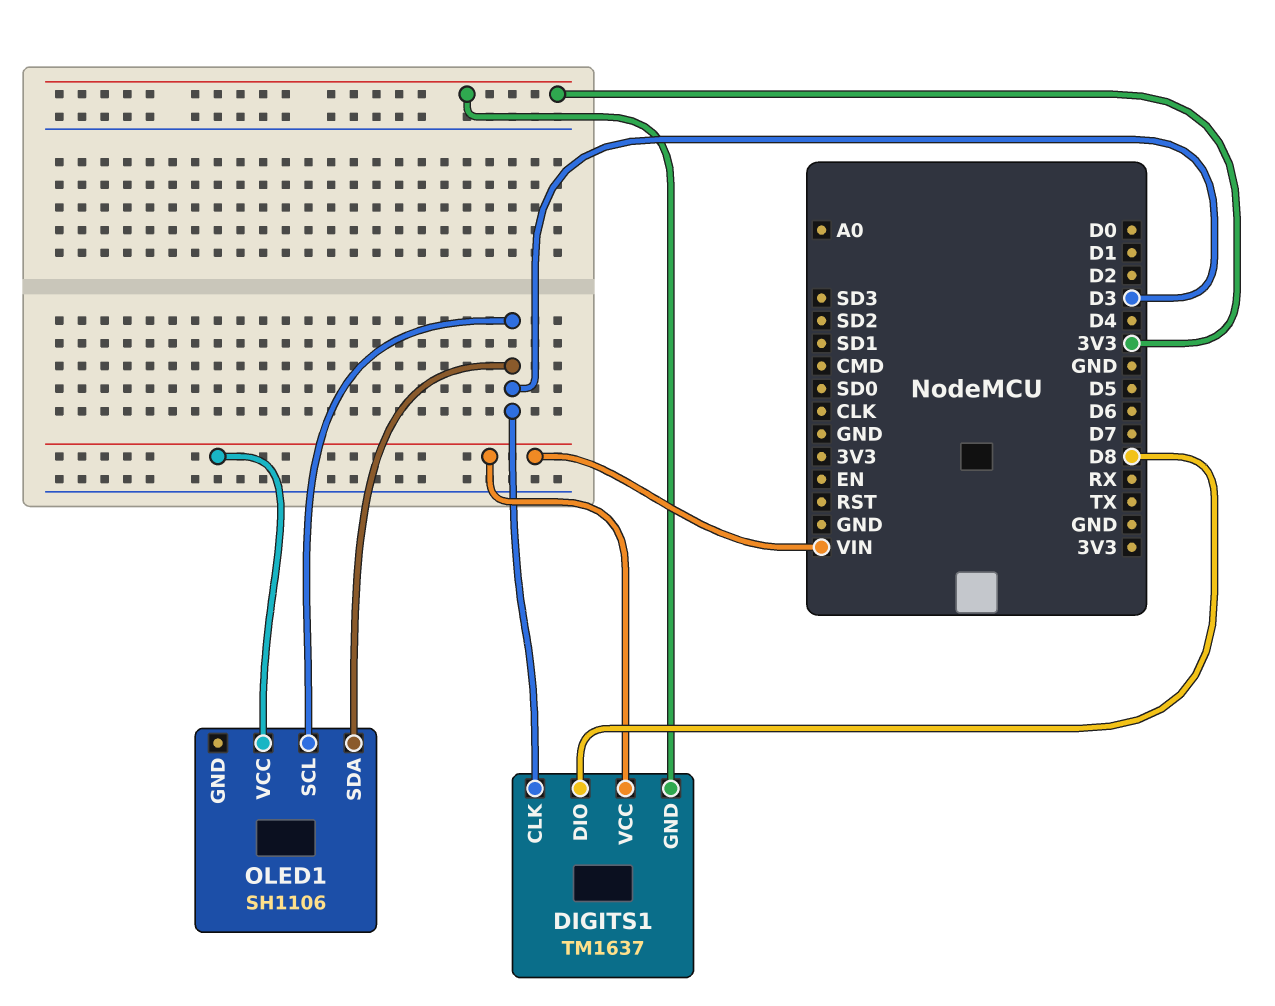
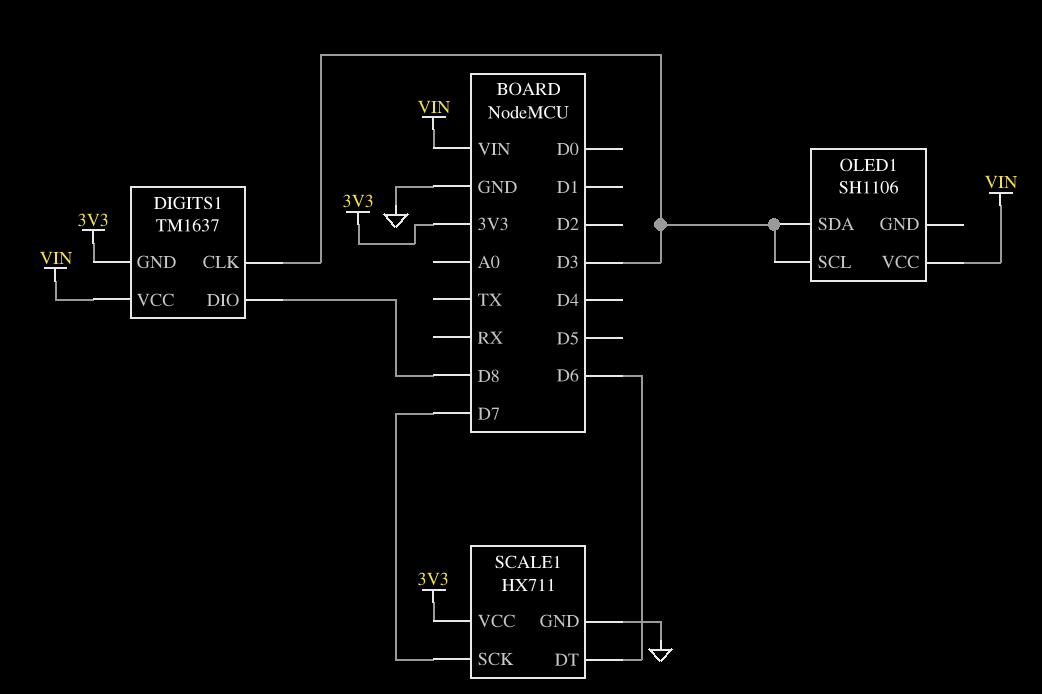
SCALE1: none -> HX711
SCALE1 pin DT: none -> D6
SCALE1 pin GND: none -> GND
SCALE1 pin SCK: none -> D7
SCALE1 pin VCC: none -> 3V3

